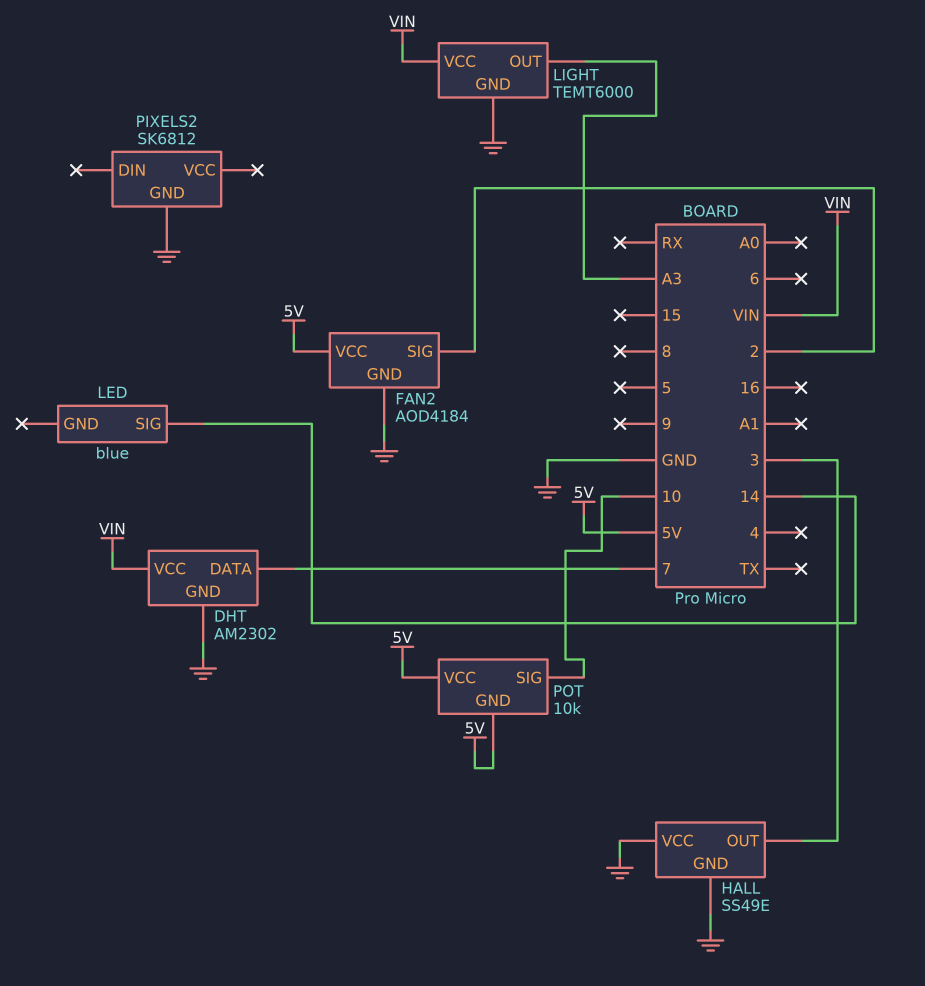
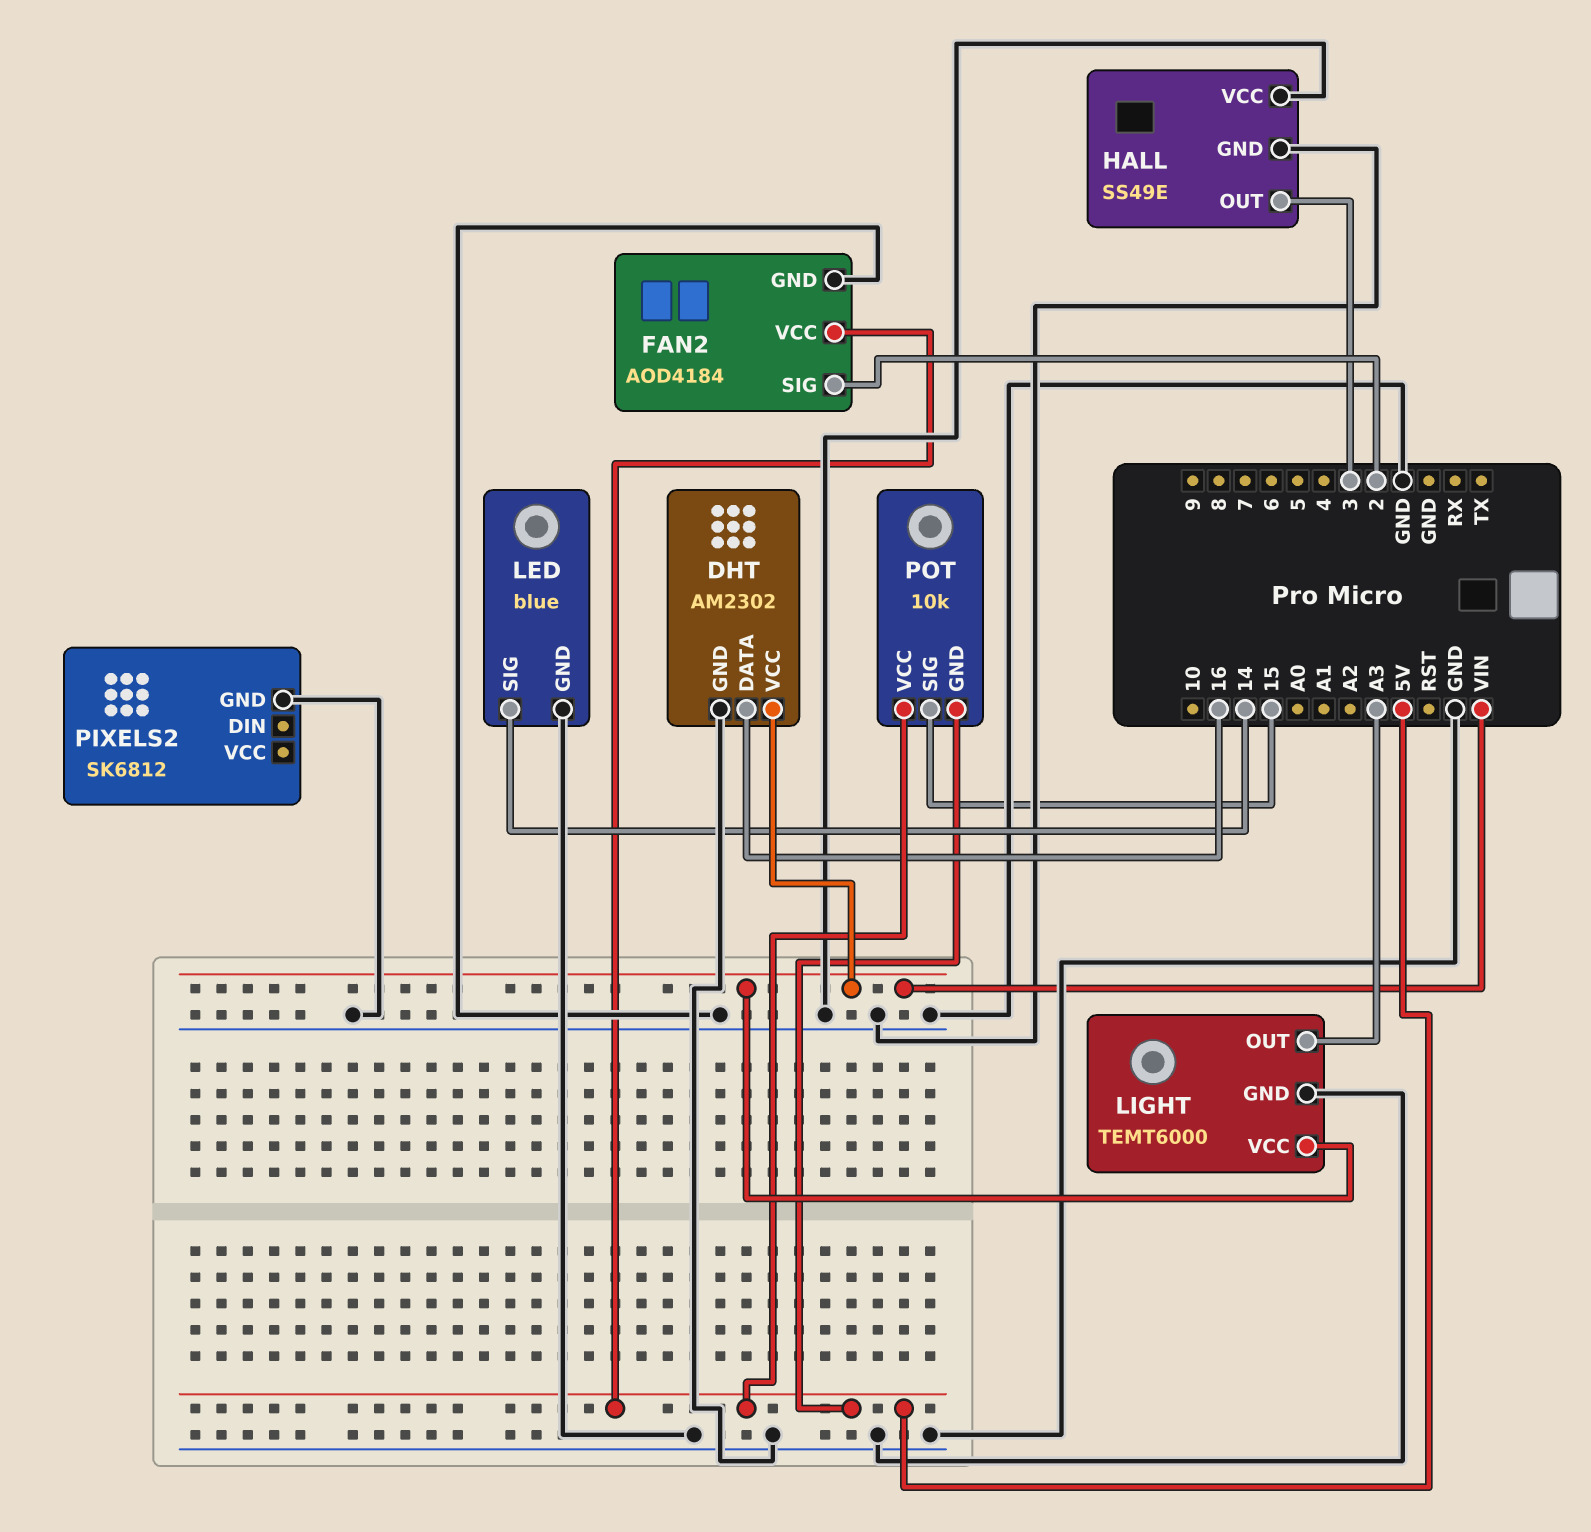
DHT pin DATA: 7 -> 16
LED pin GND: none -> GND
POT pin SIG: 10 -> 15

